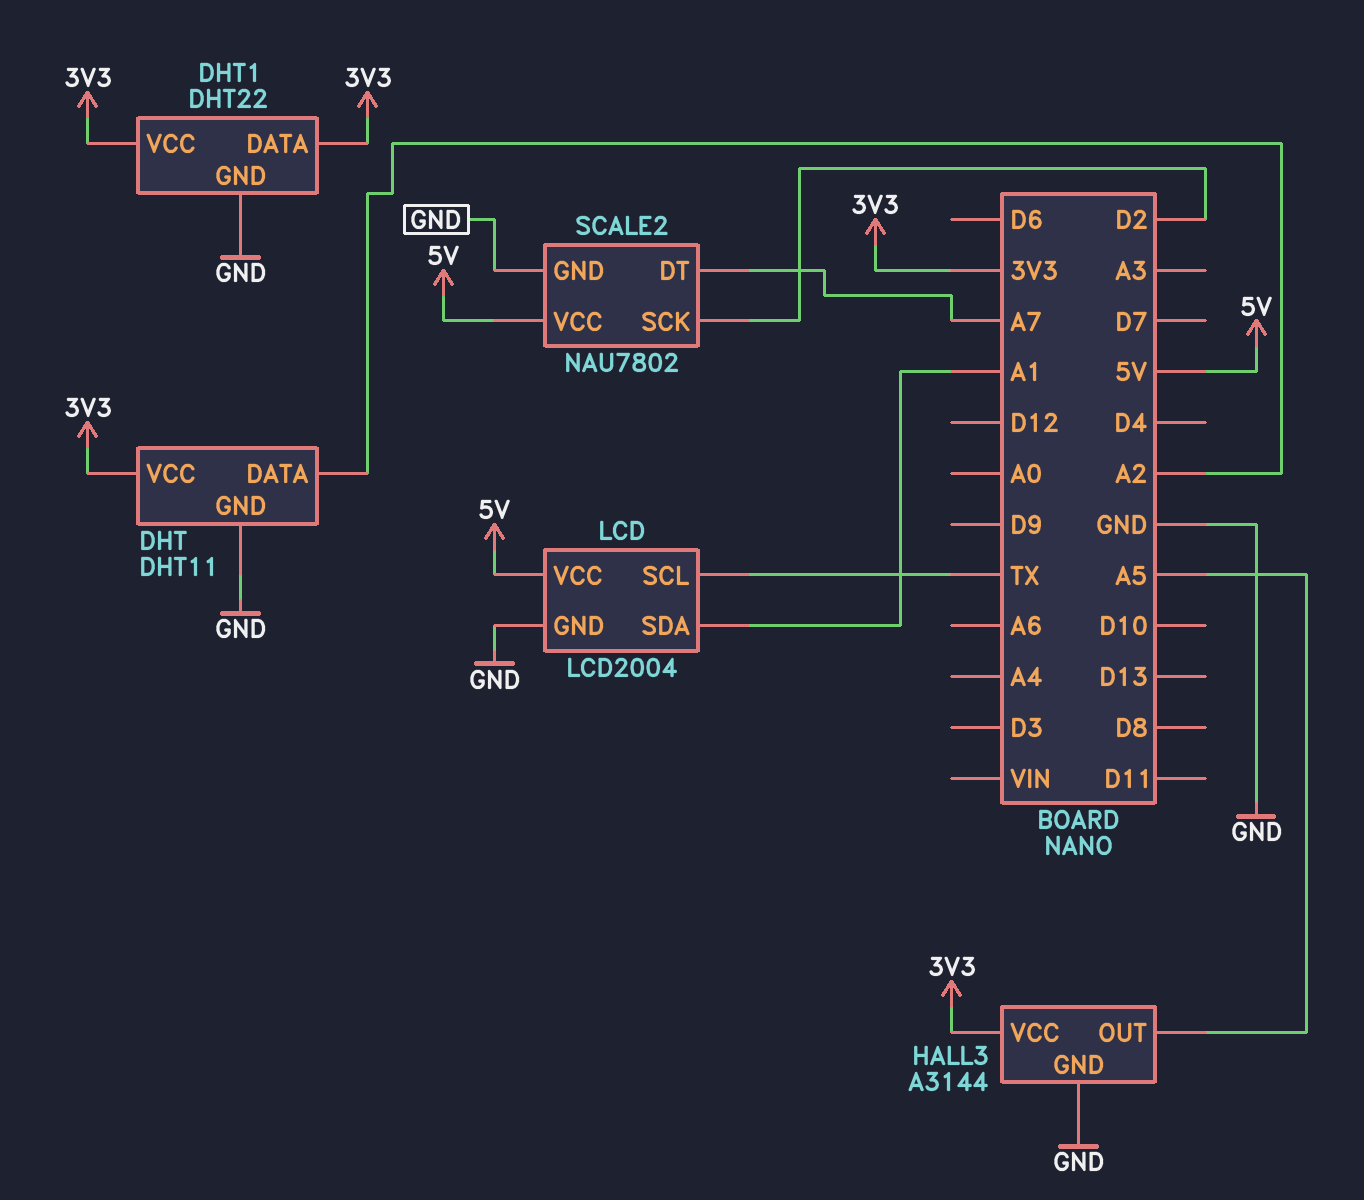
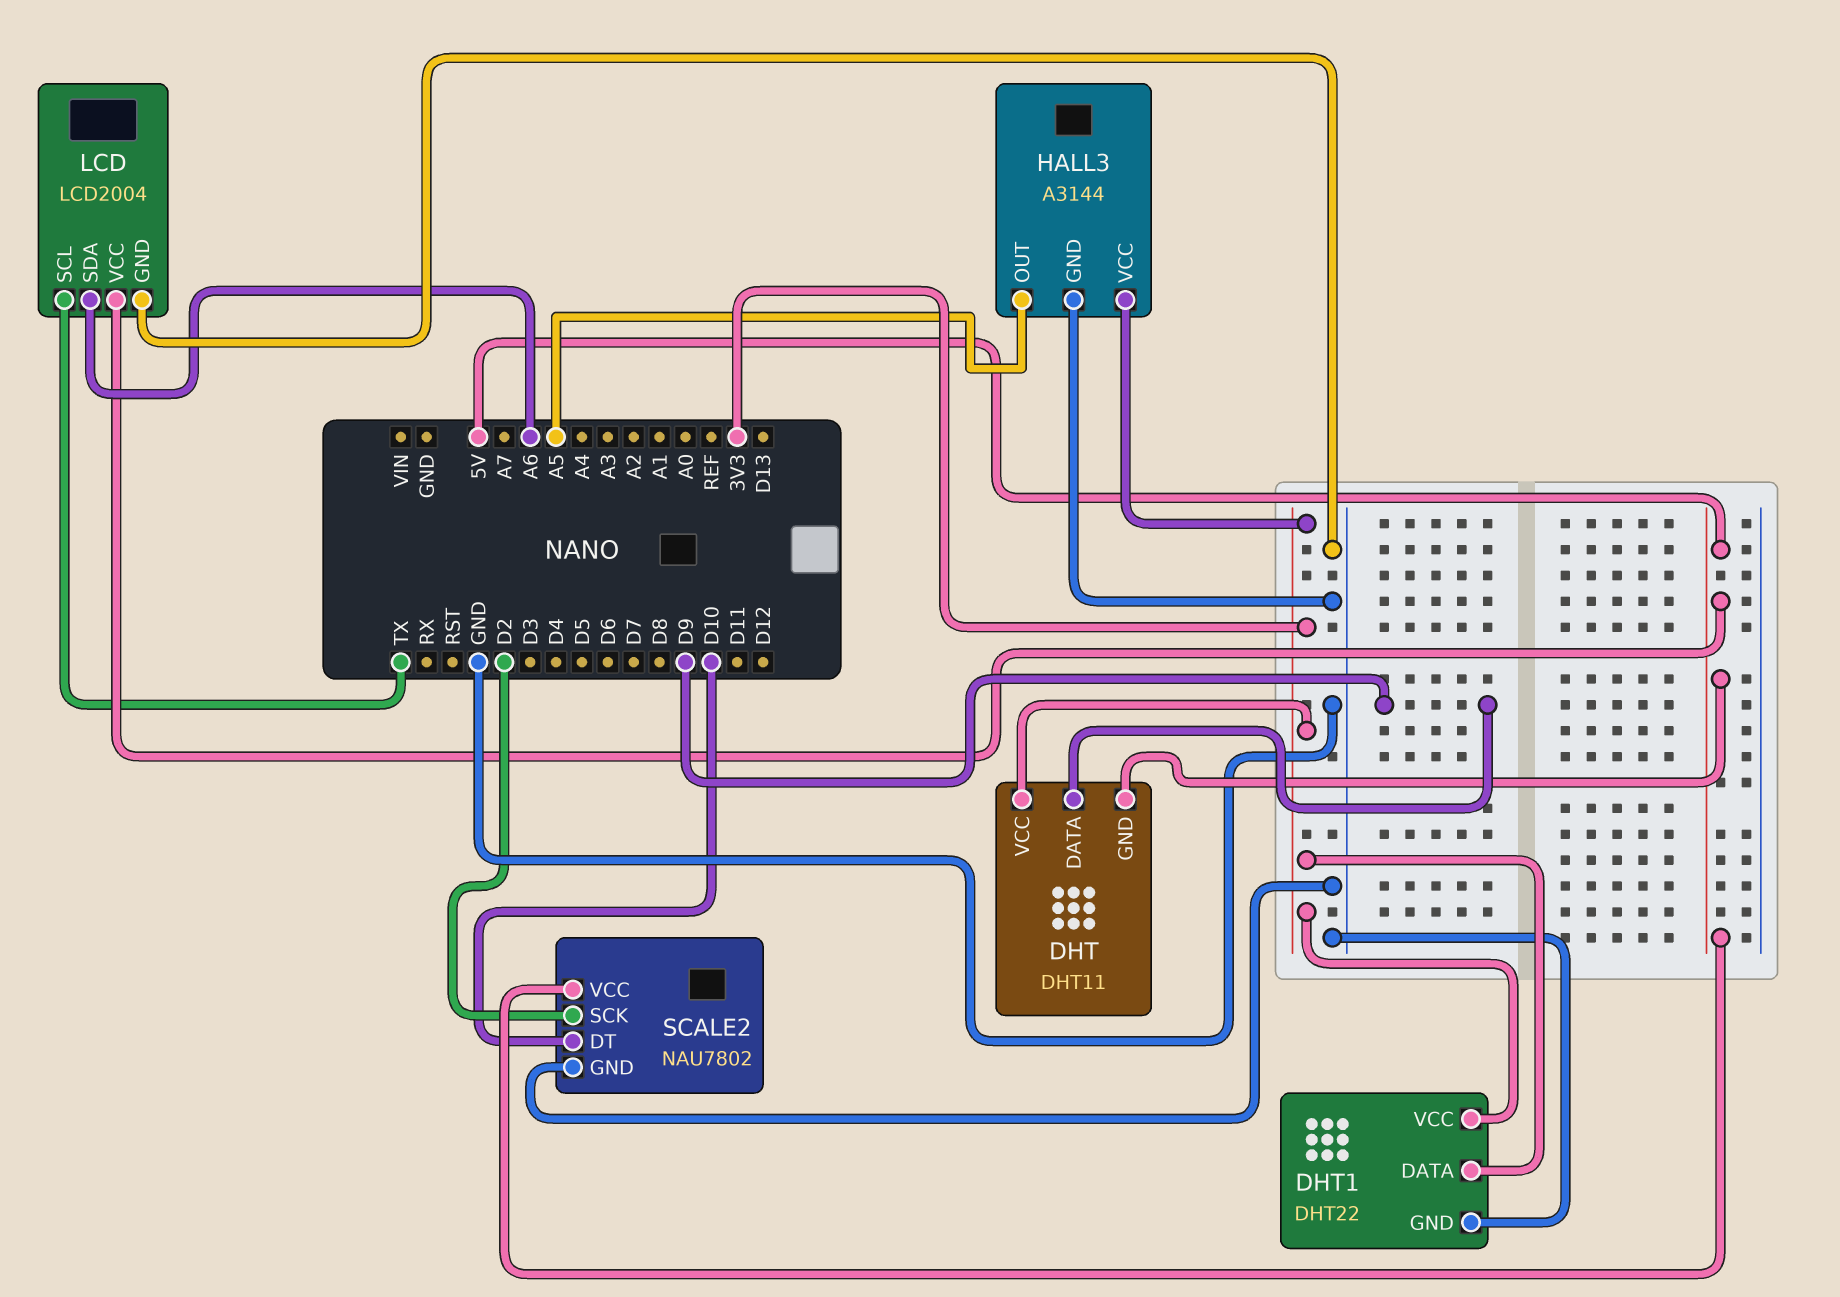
DHT pin DATA: A2 -> D9
DHT pin GND: GND -> 5V
LCD pin SDA: A1 -> A6
SCALE2 pin DT: A7 -> D10

